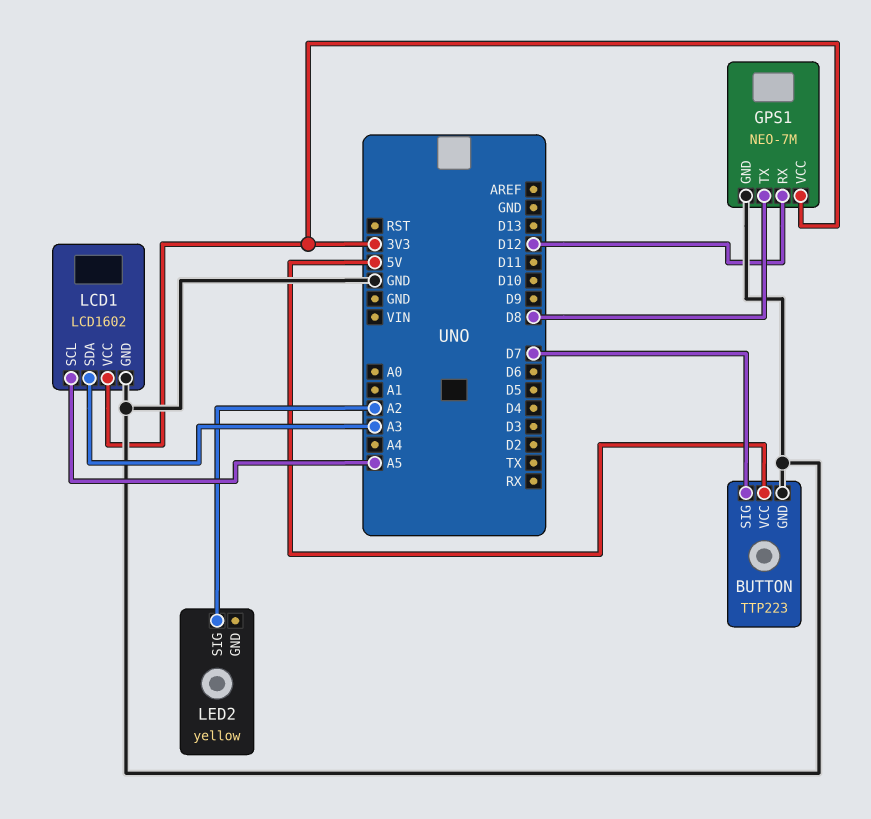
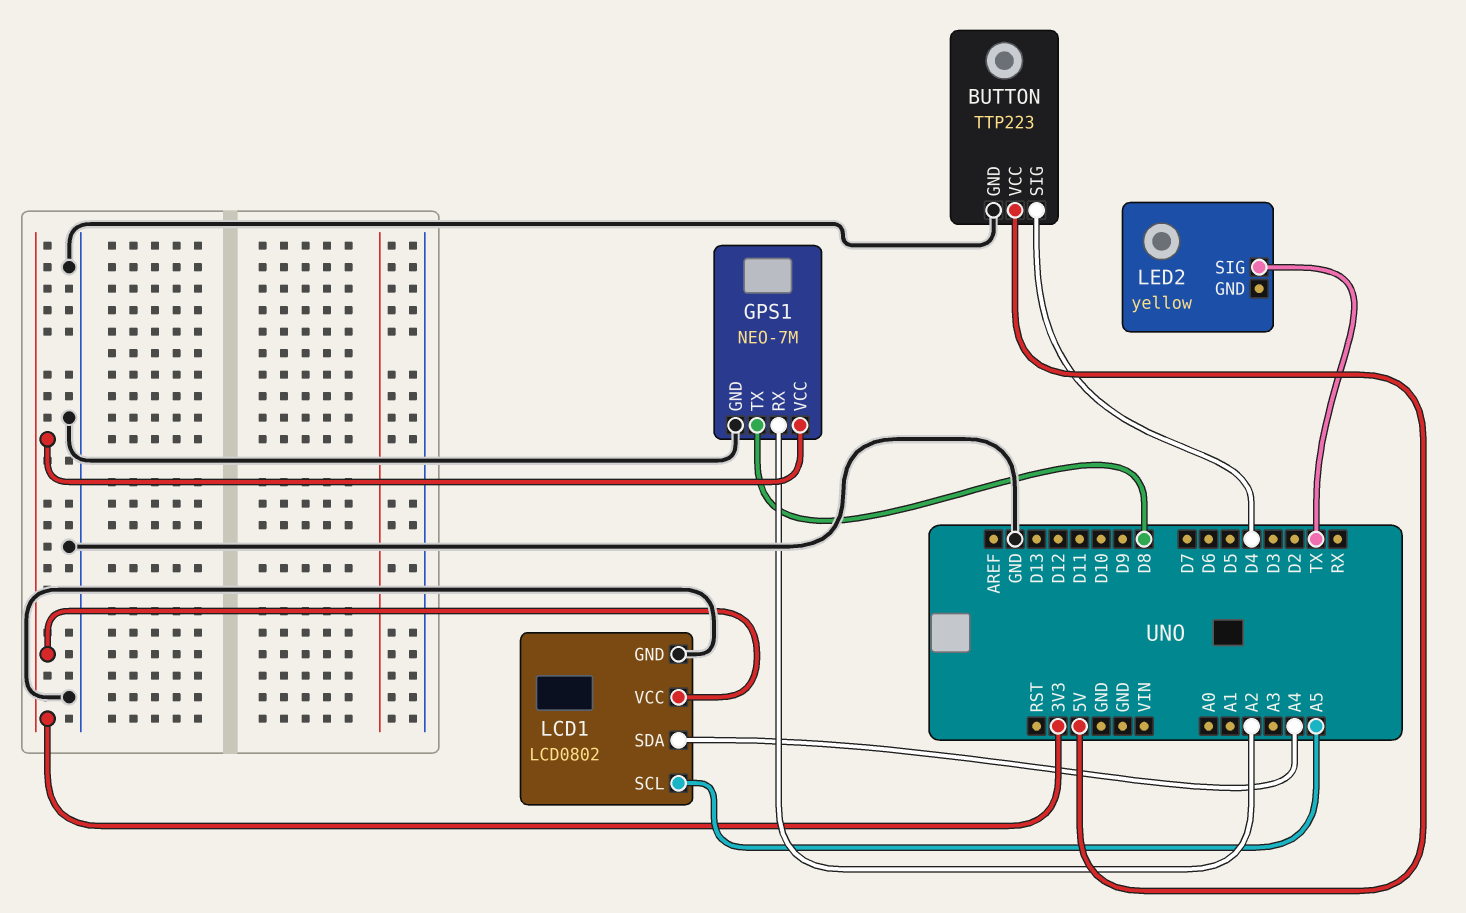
BUTTON pin SIG: D7 -> D4
GPS1 pin RX: D12 -> A2
LCD1: LCD1602 -> LCD0802
LCD1 pin SDA: A3 -> A4
LED2 pin SIG: A2 -> TX

